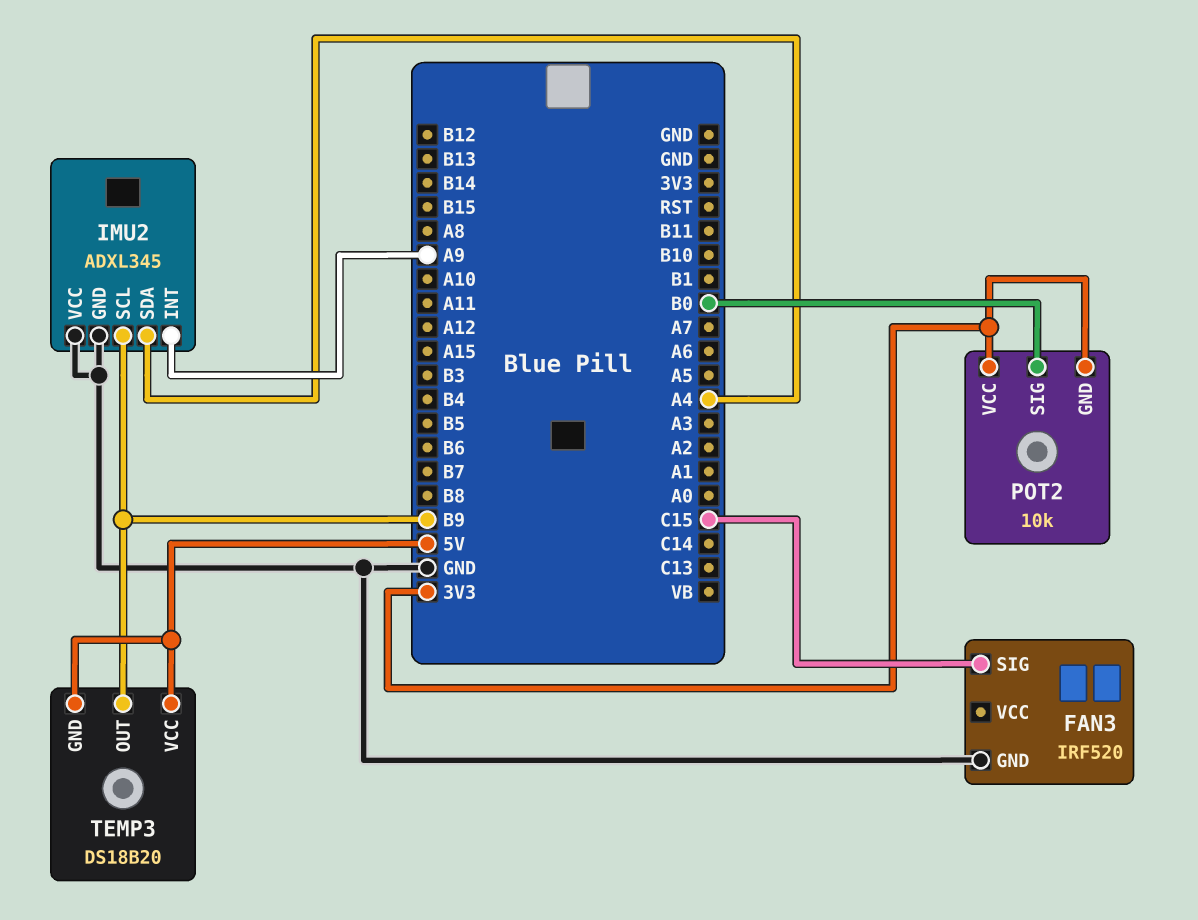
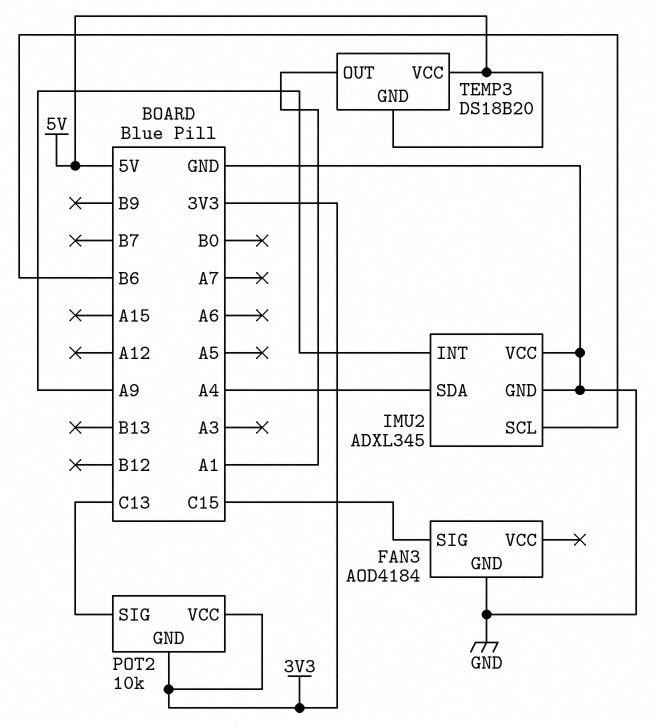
FAN3: IRF520 -> AOD4184
IMU2 pin SCL: B9 -> B6
POT2 pin SIG: B0 -> C13
TEMP3 pin OUT: B9 -> A1

